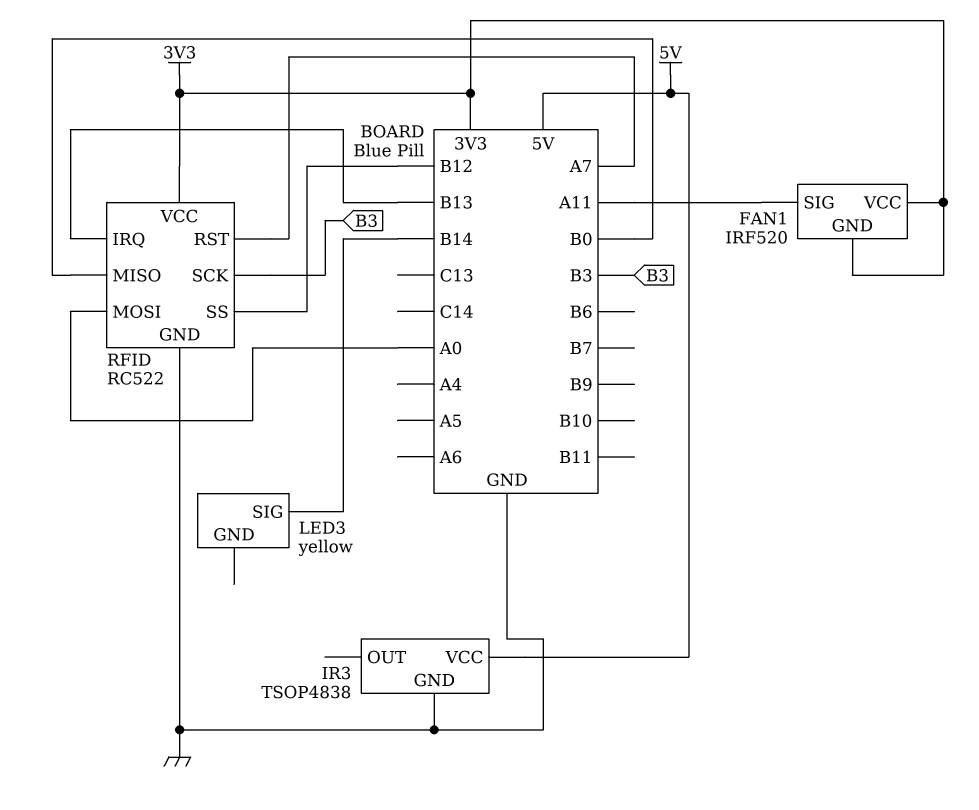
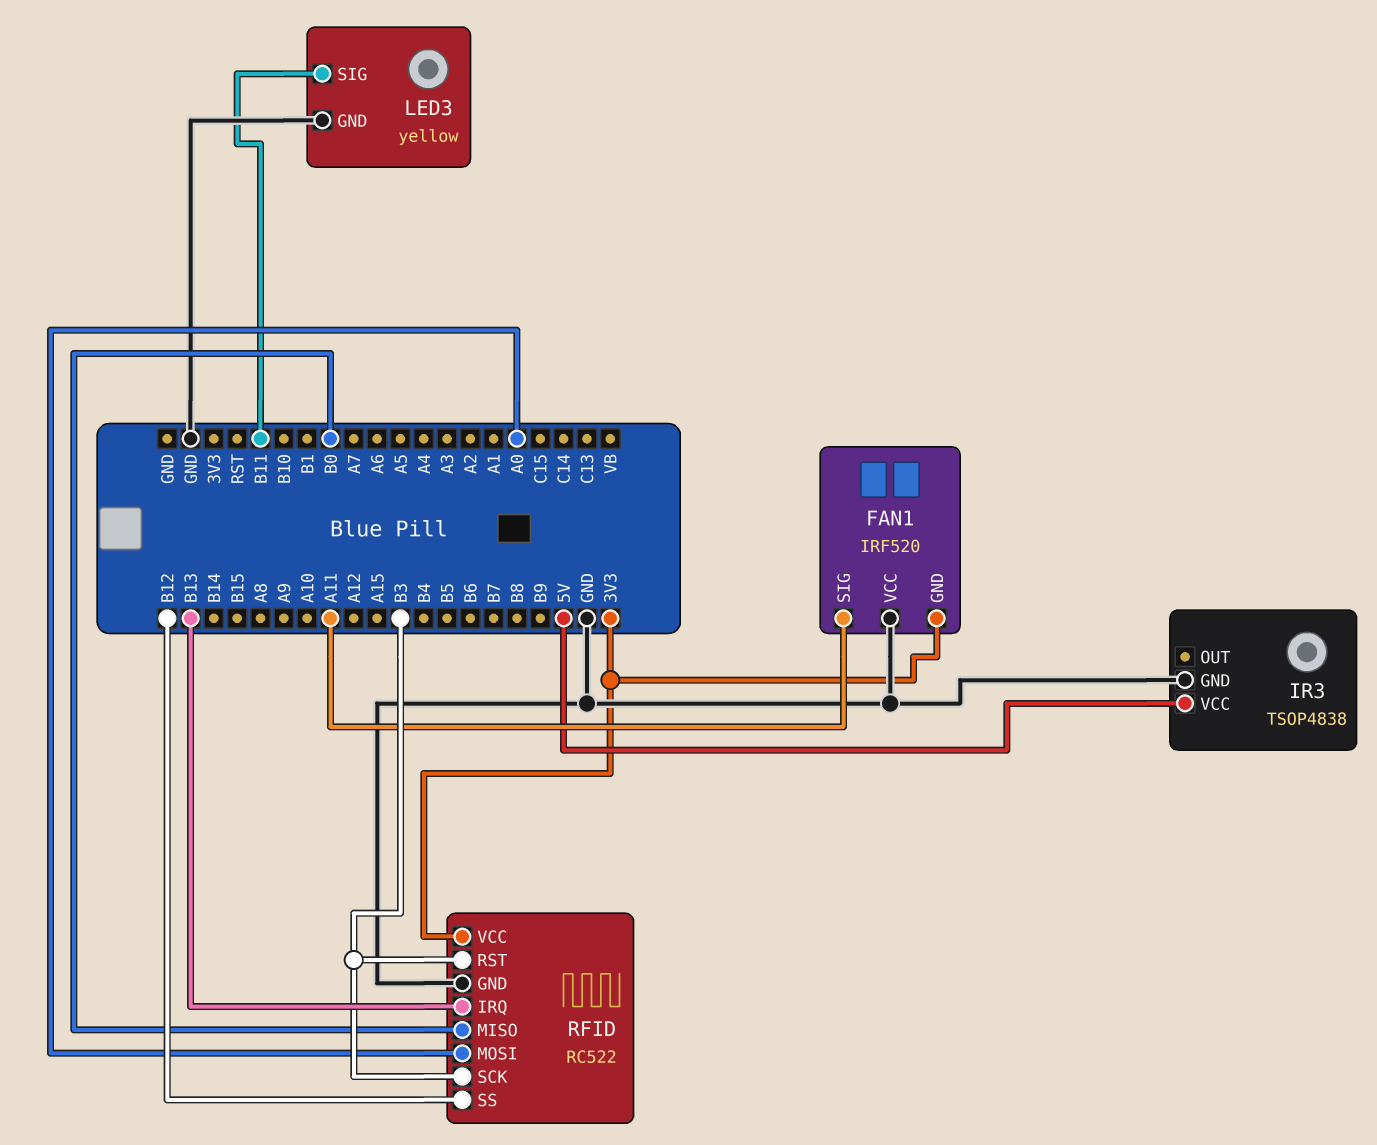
FAN1 pin VCC: 3V3 -> GND
LED3 pin GND: none -> GND
LED3 pin SIG: B14 -> B11
RFID pin RST: A7 -> B3

